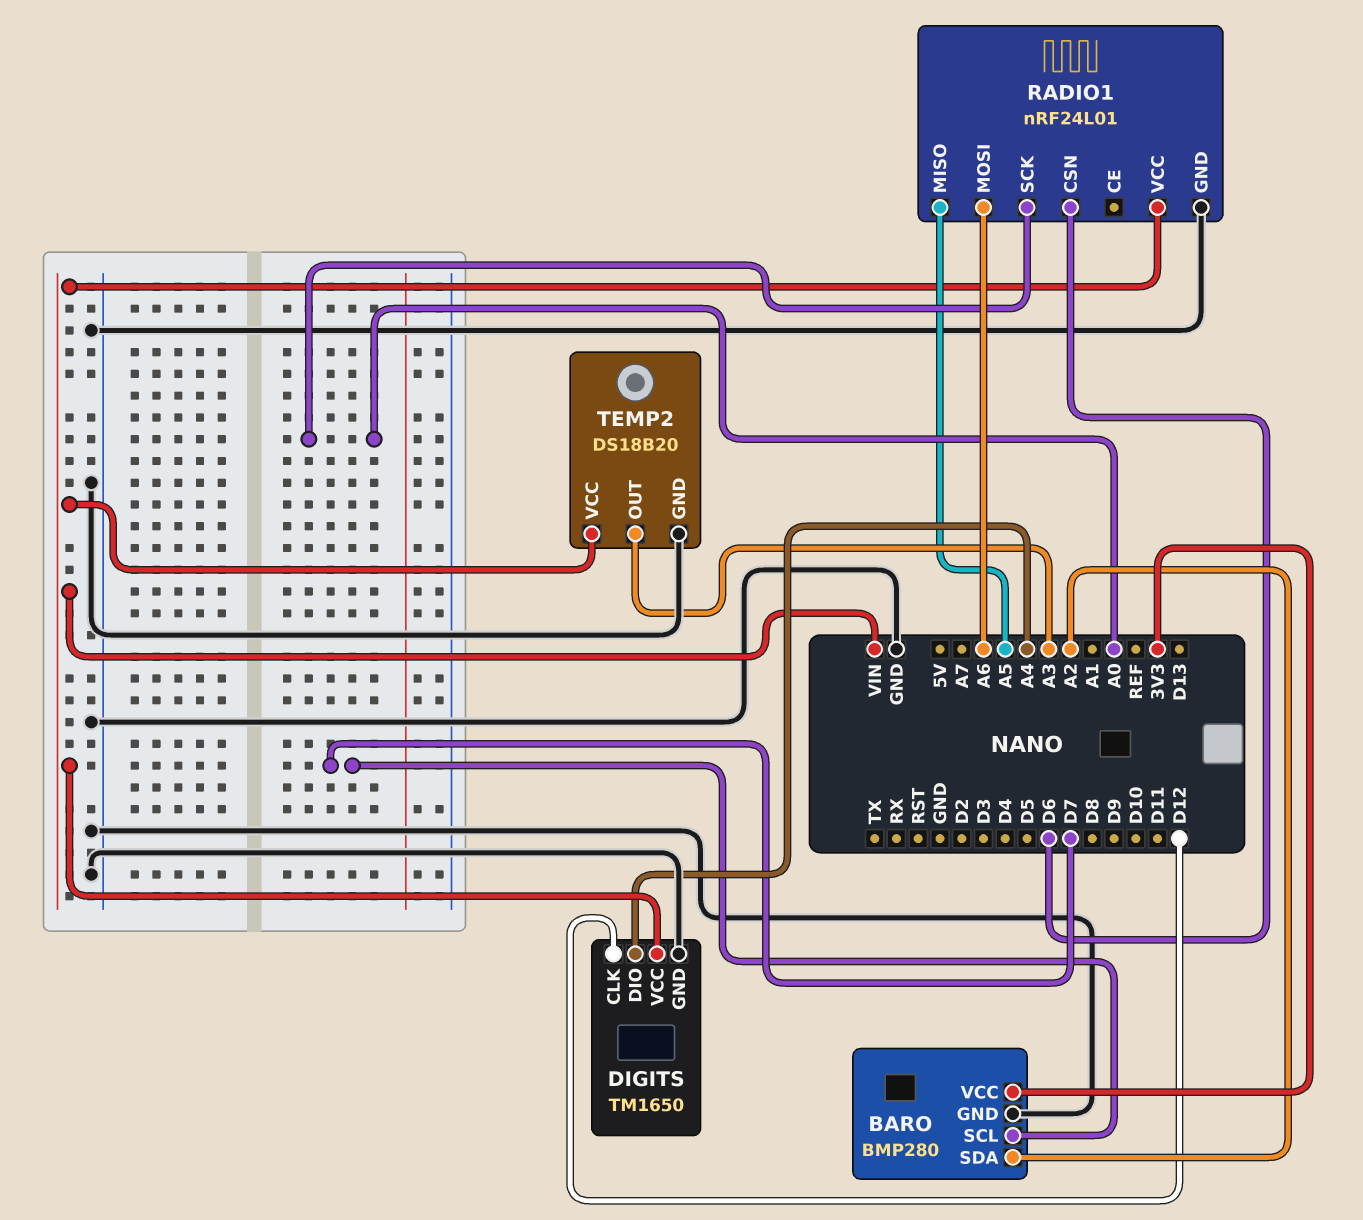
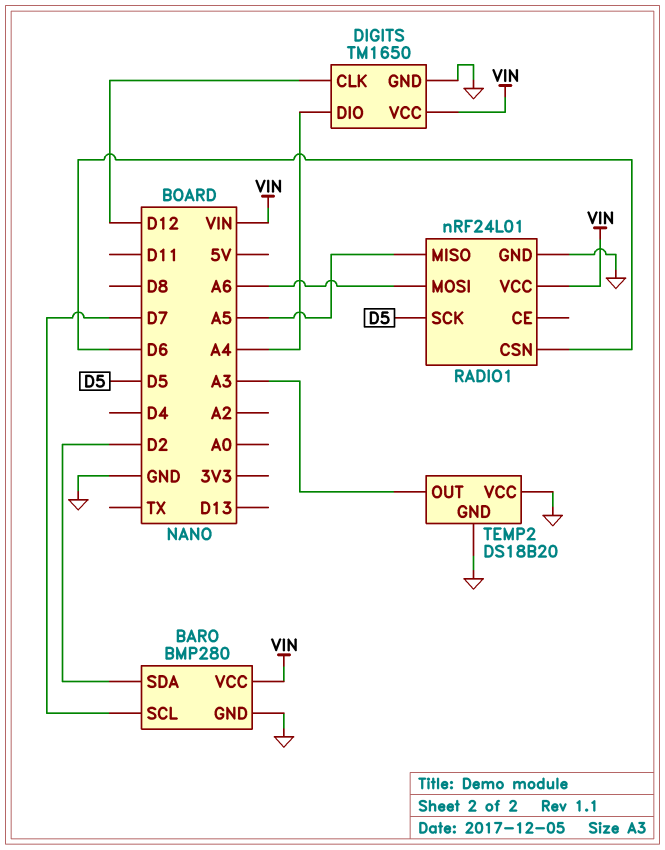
BARO pin SDA: A2 -> D2
BARO pin VCC: 3V3 -> VIN
RADIO1 pin SCK: A0 -> D5
TEMP2 pin VCC: VIN -> GND

